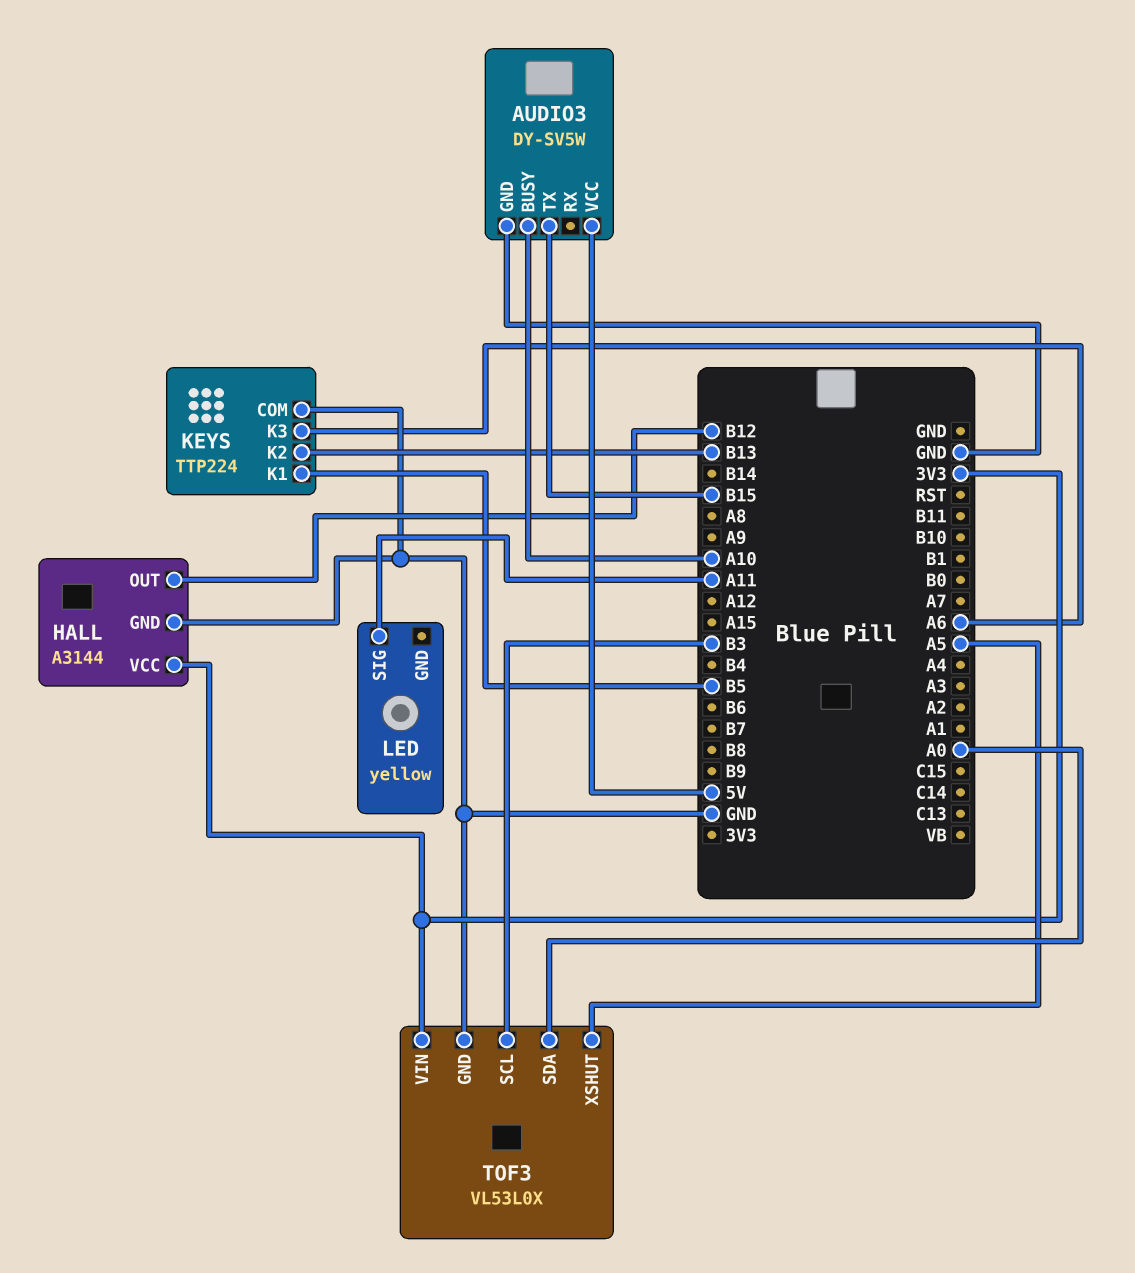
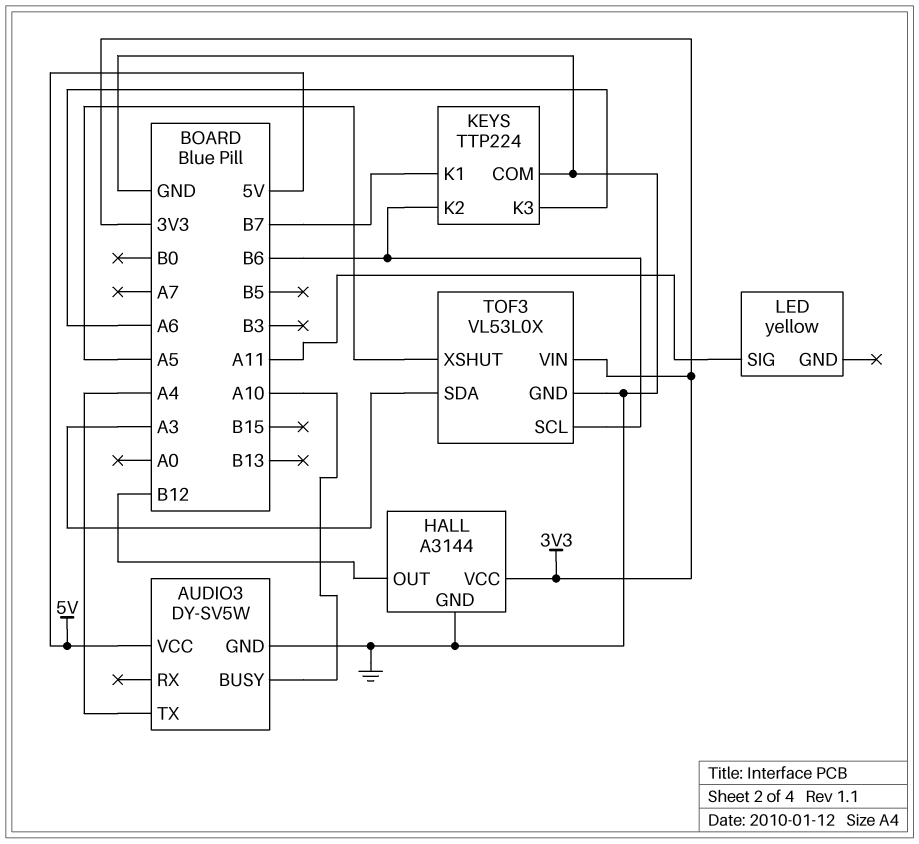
AUDIO3 pin TX: B15 -> A4
KEYS pin K1: B5 -> B7
KEYS pin K2: B13 -> B6
TOF3 pin SCL: B3 -> B6
TOF3 pin SDA: A0 -> A3

